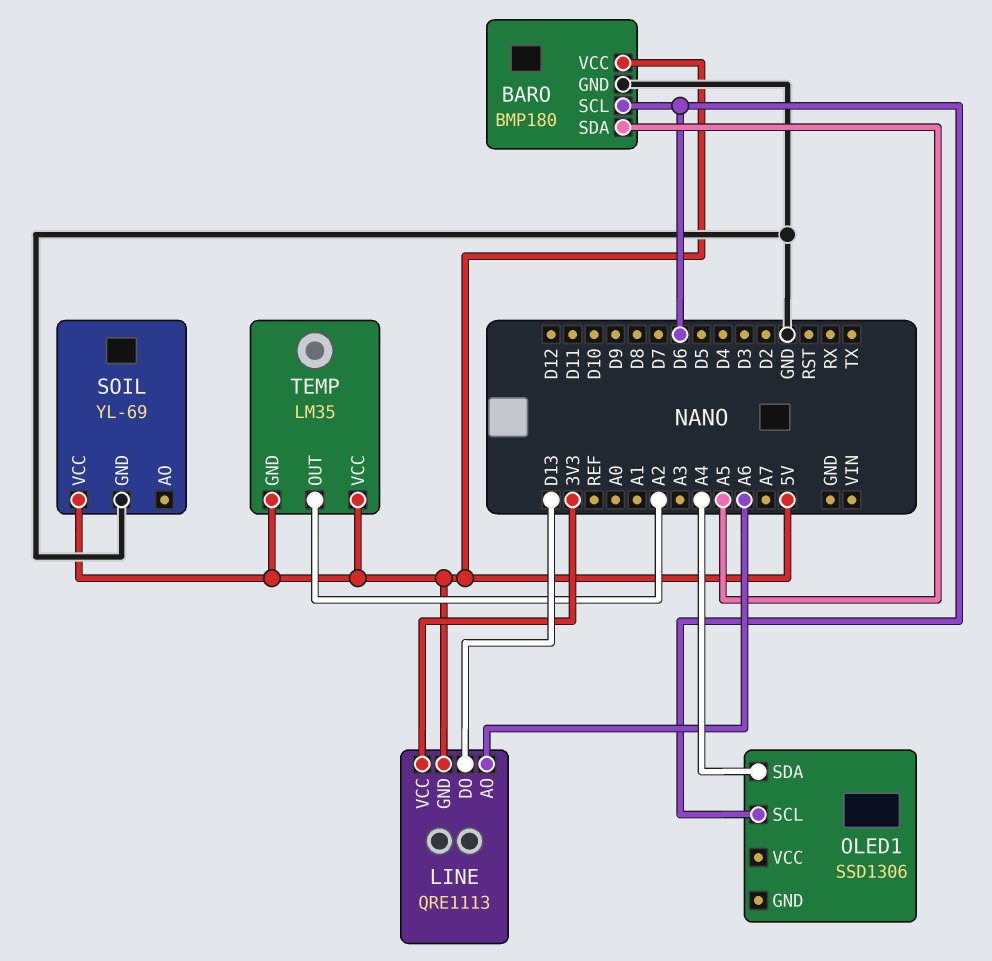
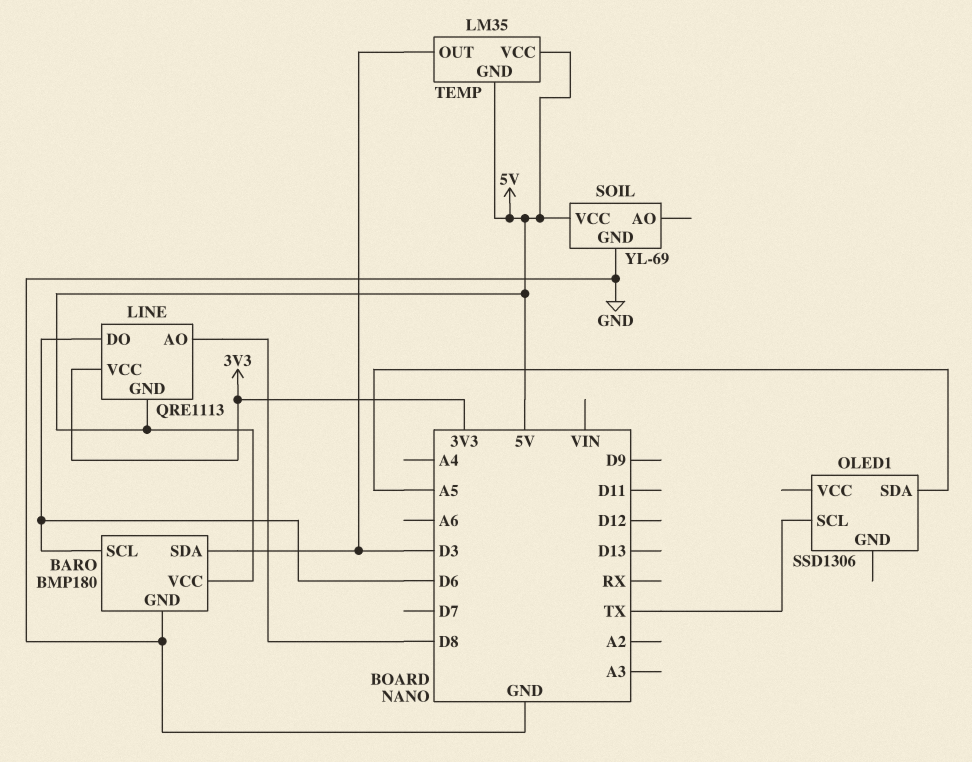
BARO pin SDA: A5 -> D3
LINE pin AO: A6 -> D8
LINE pin DO: D13 -> D6
OLED1 pin SCL: D6 -> TX
OLED1 pin SDA: A4 -> A5
TEMP pin OUT: A2 -> D3

